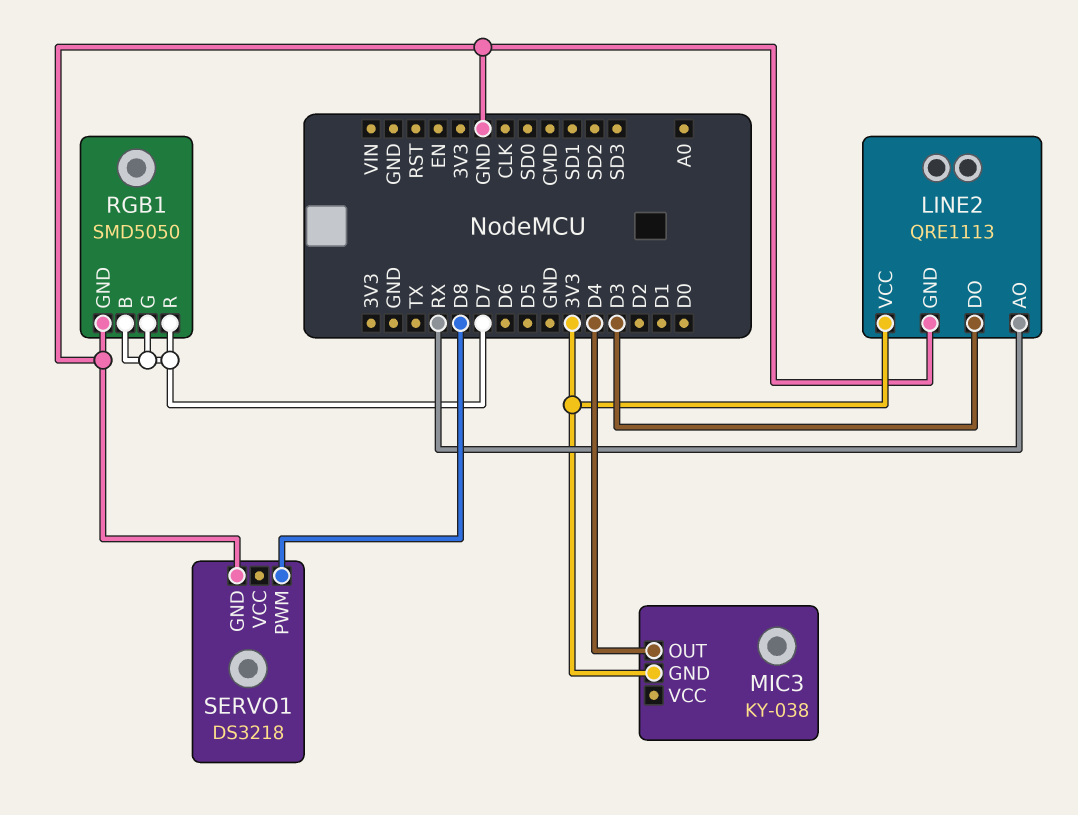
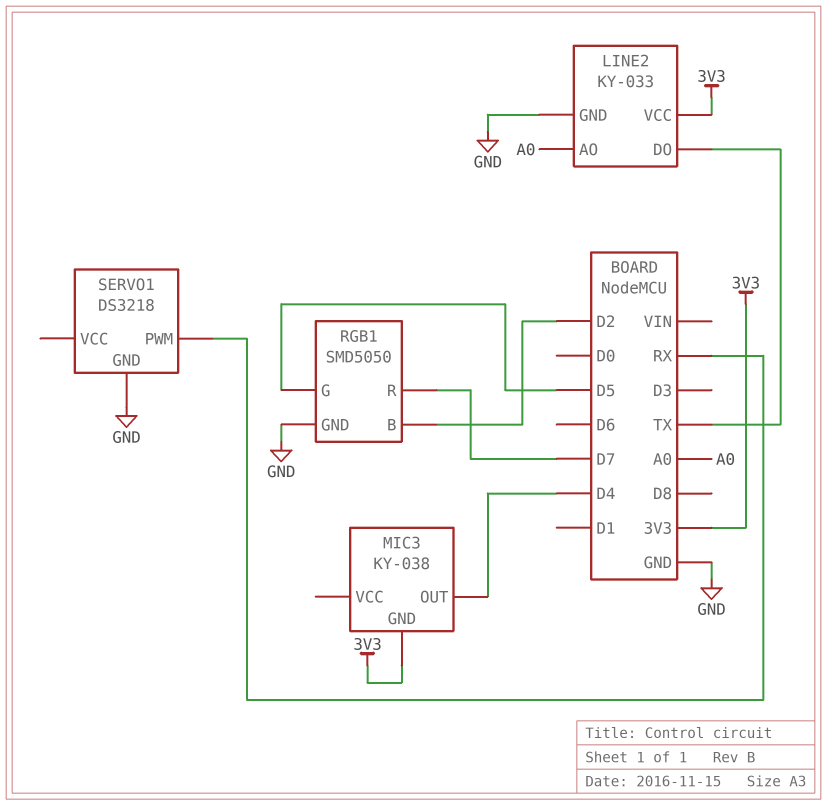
LINE2: QRE1113 -> KY-033
LINE2 pin AO: RX -> A0
LINE2 pin DO: D3 -> TX
RGB1 pin B: D7 -> D2
RGB1 pin G: D7 -> D5
SERVO1 pin PWM: D8 -> RX

